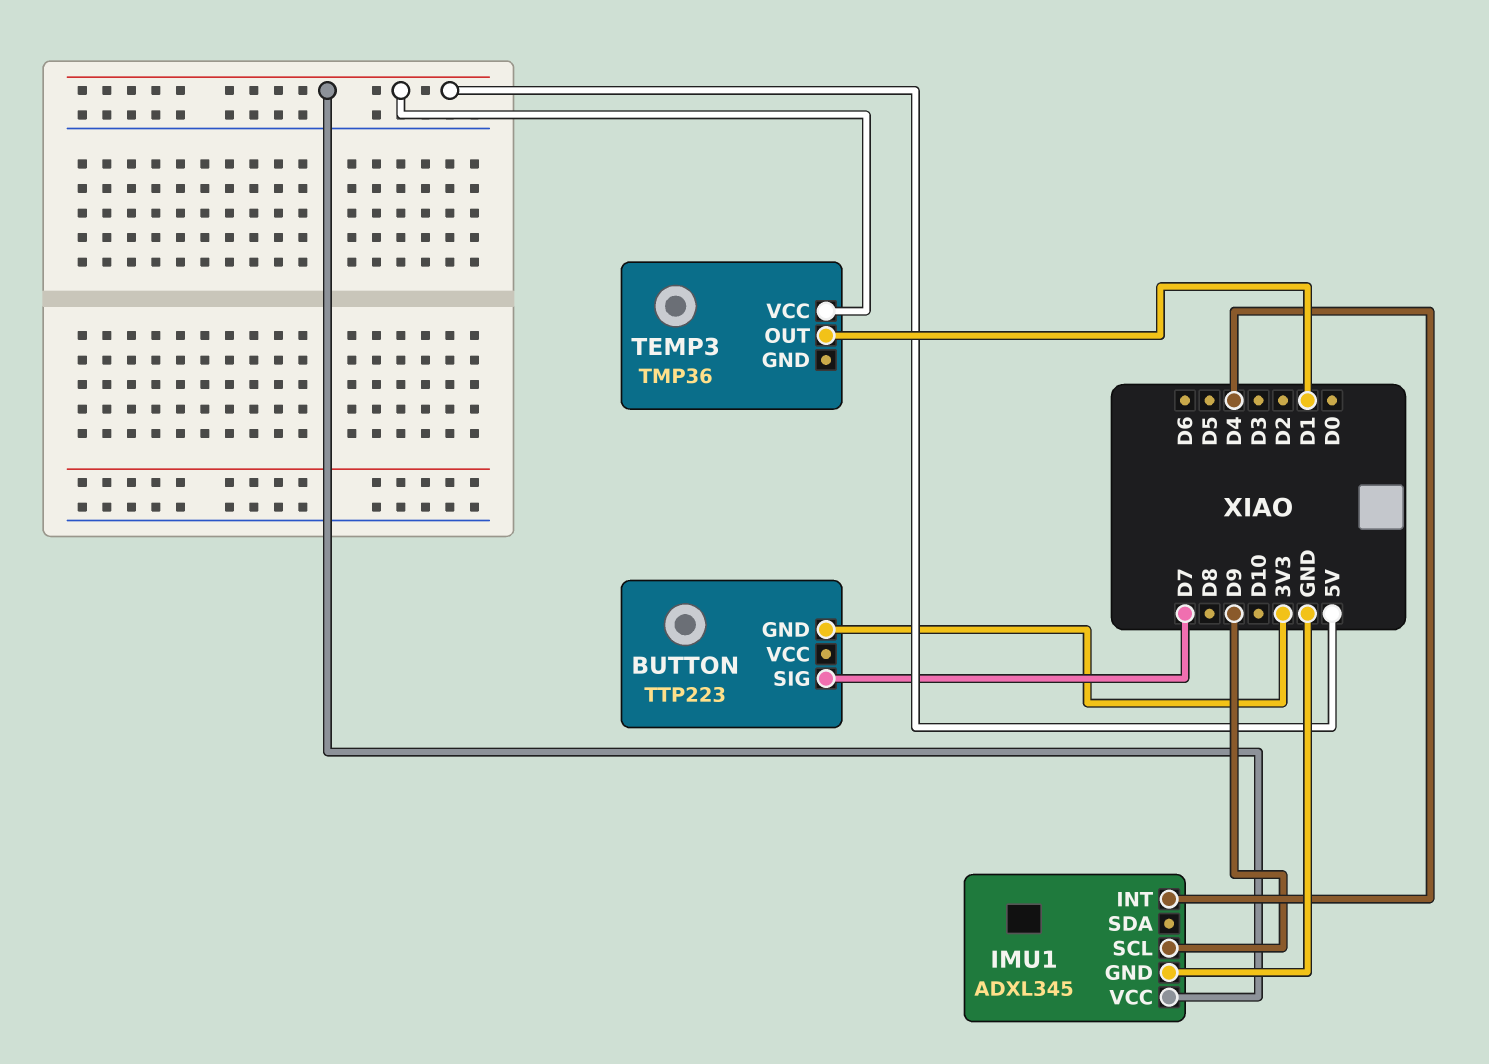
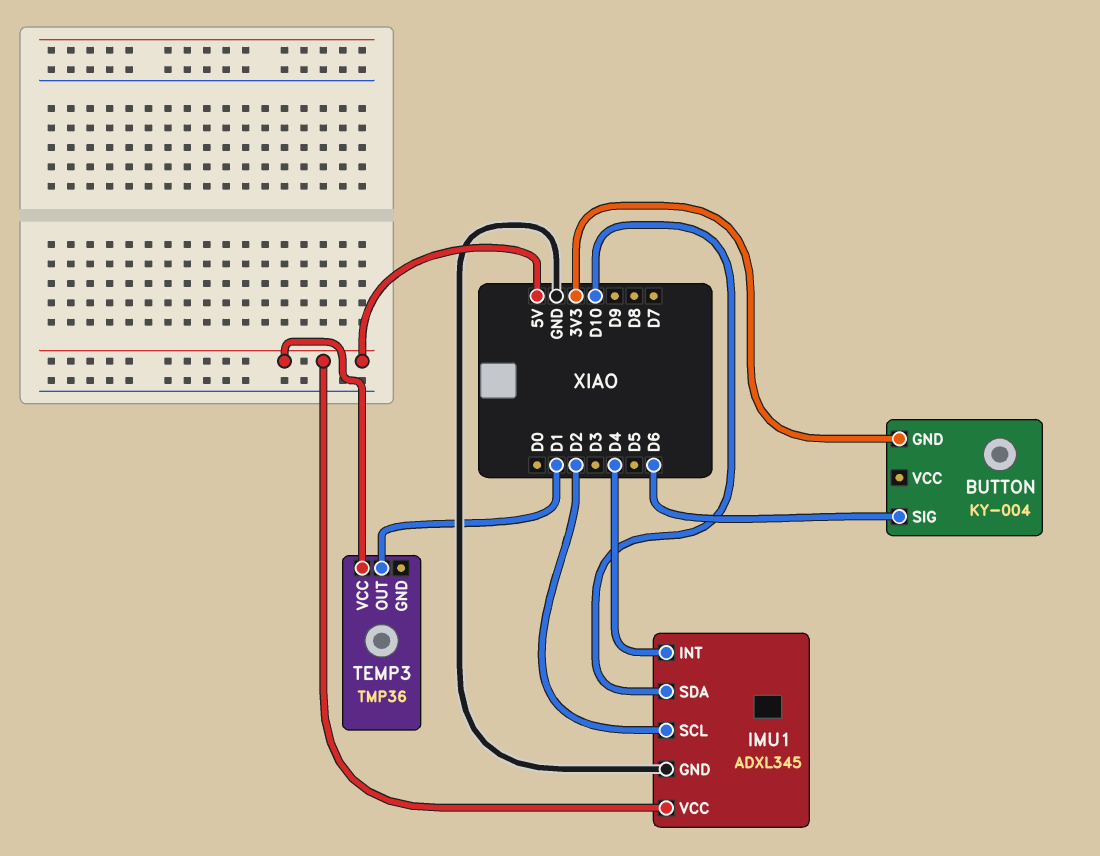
BUTTON: TTP223 -> KY-004
BUTTON pin SIG: D7 -> D6
IMU1 pin SCL: D9 -> D2
IMU1 pin SDA: none -> D10

